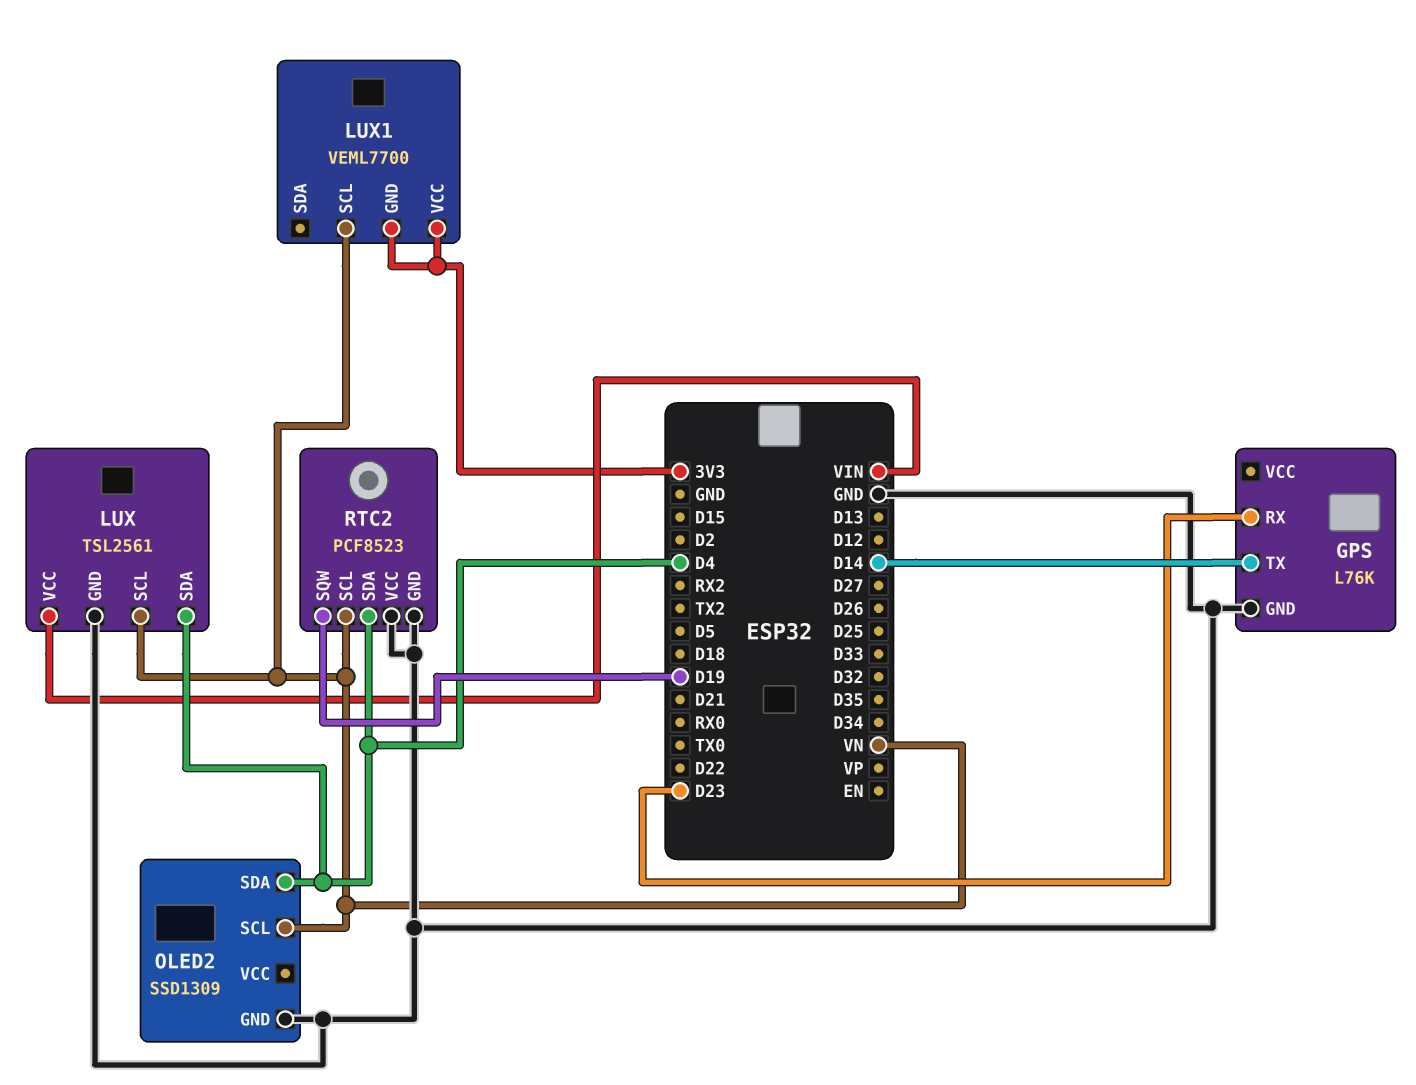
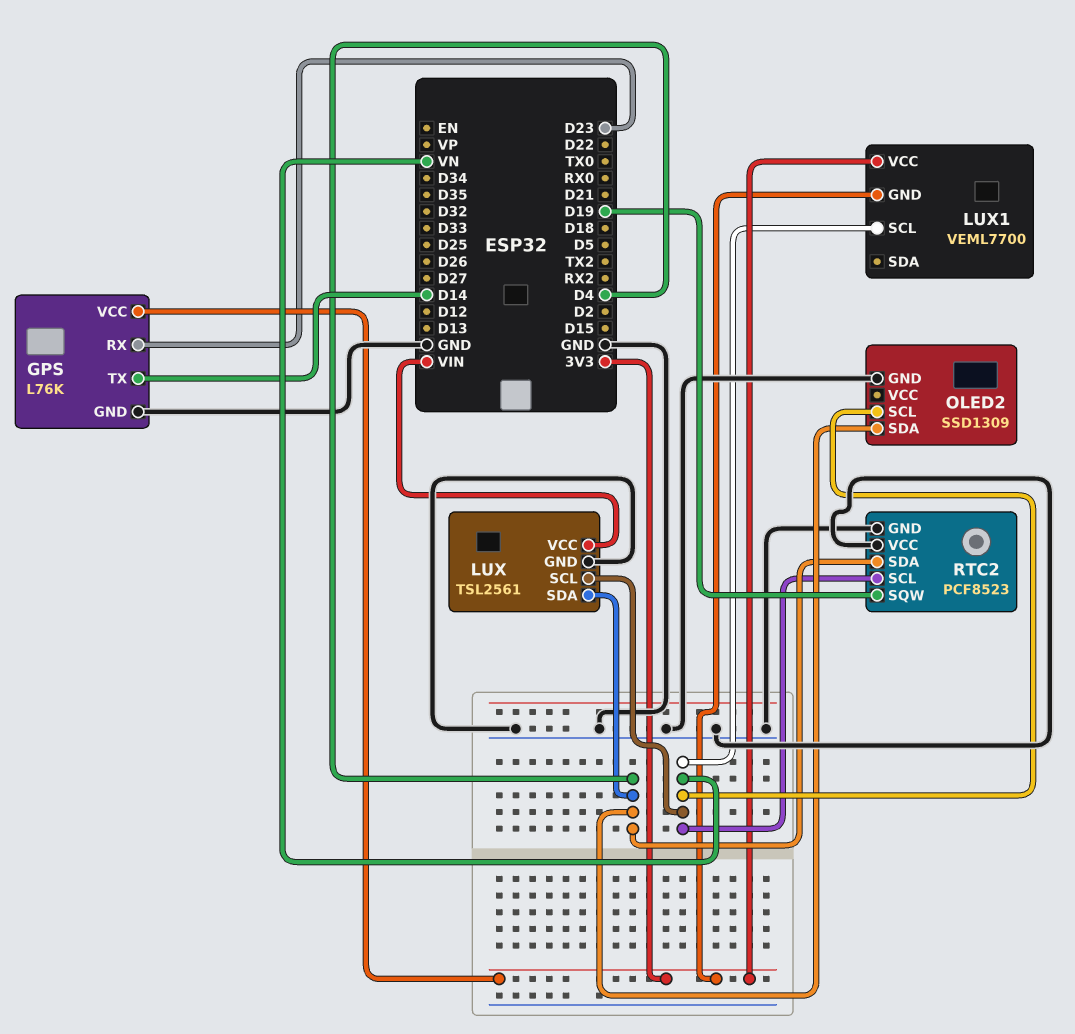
GPS pin VCC: none -> 3V3

